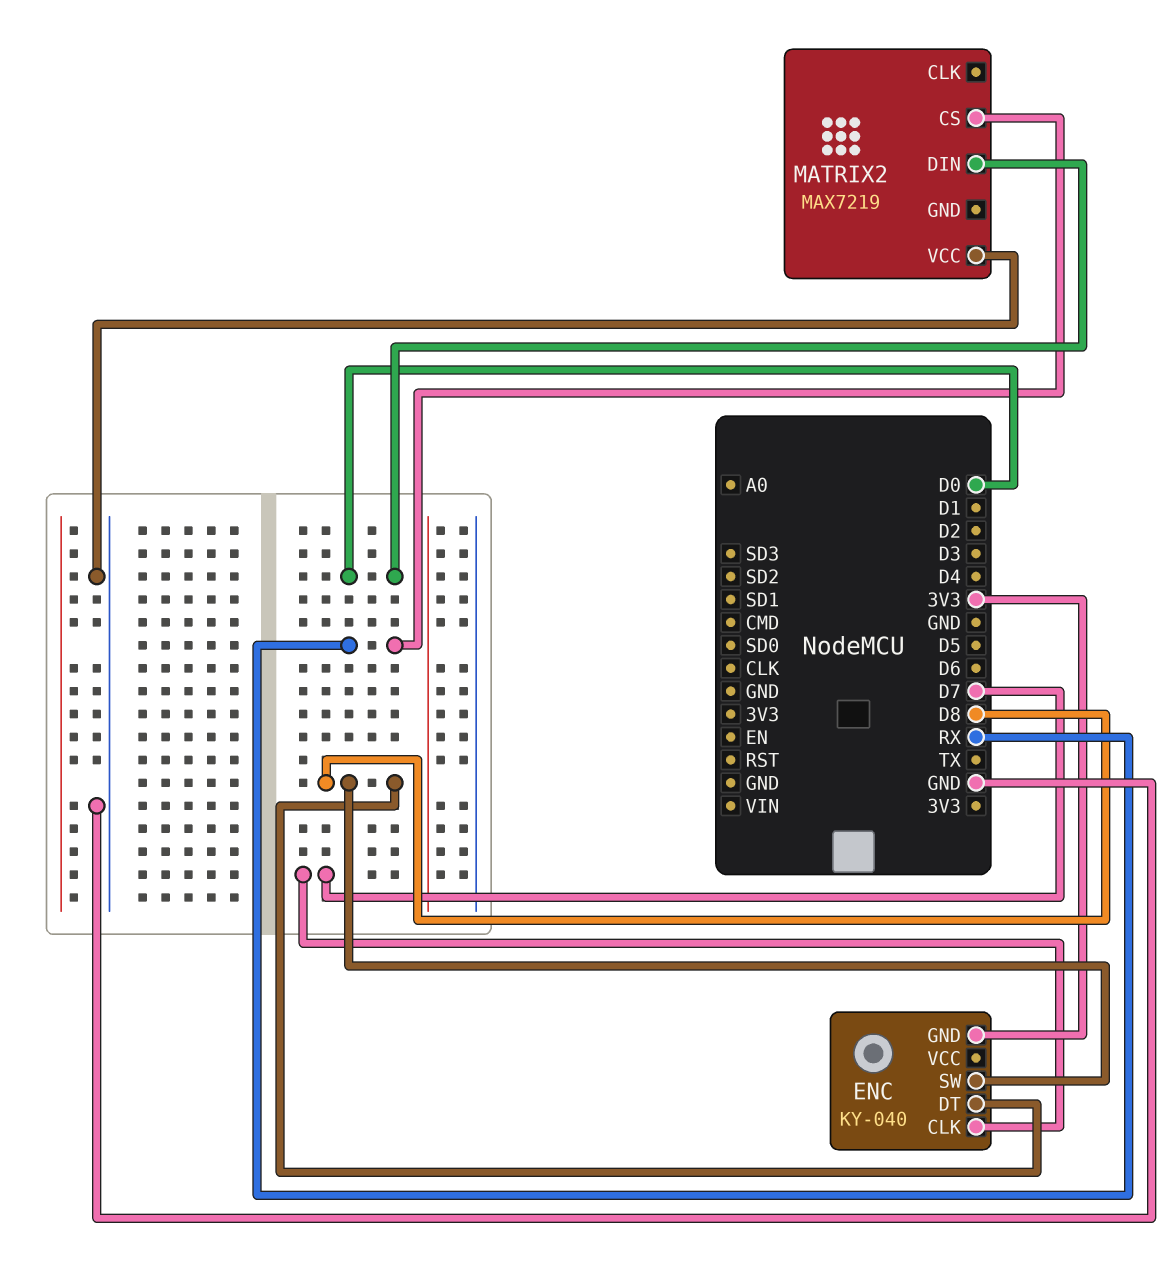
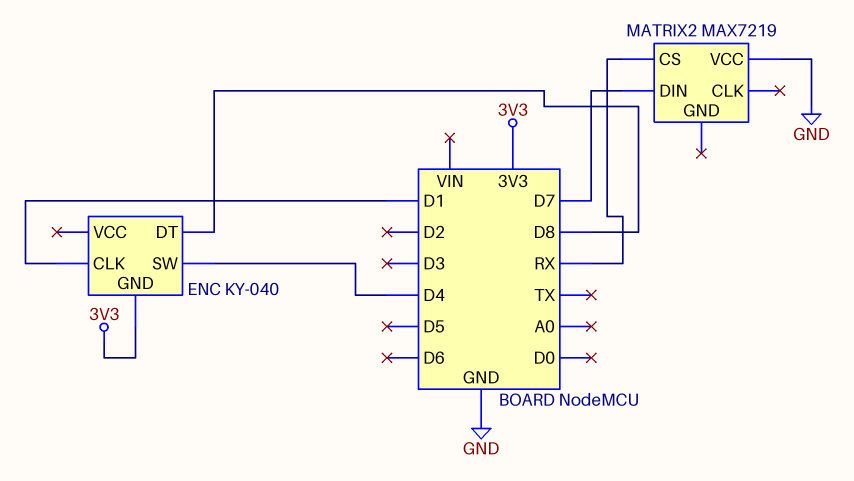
ENC pin CLK: D7 -> D1
ENC pin SW: D8 -> D4
MATRIX2 pin DIN: D0 -> D7

